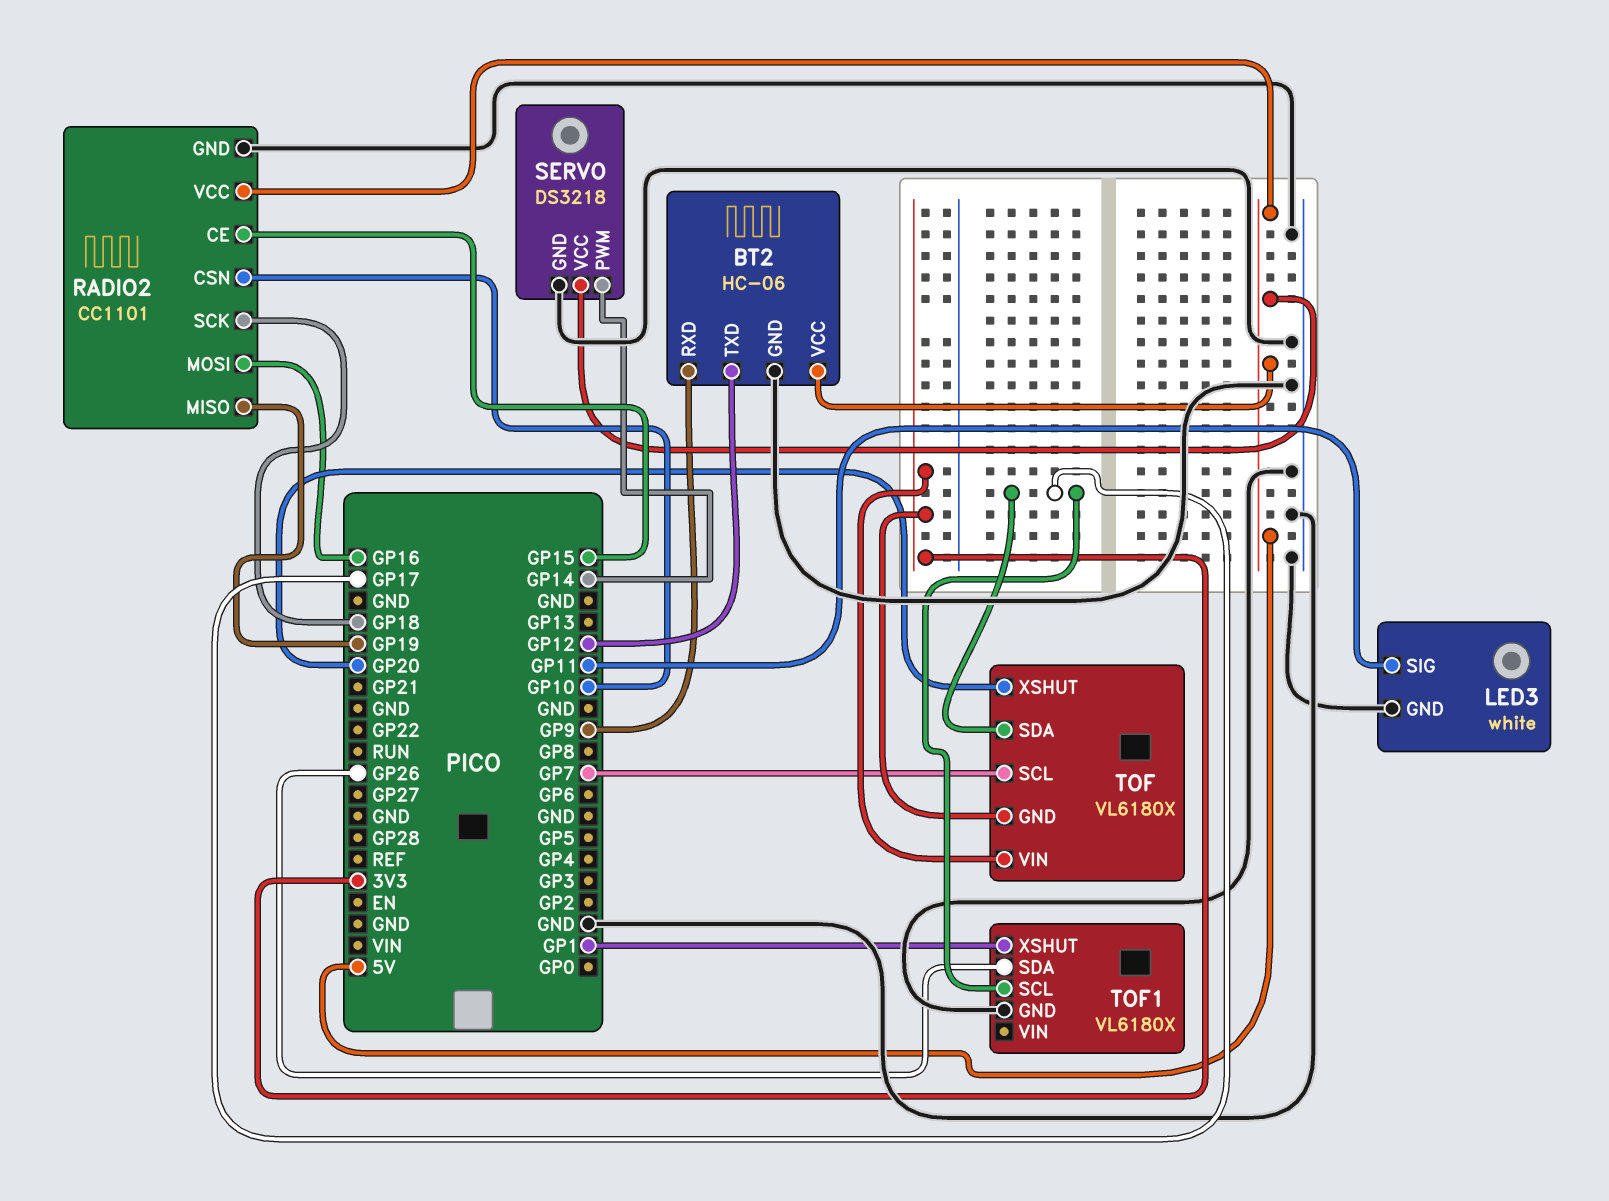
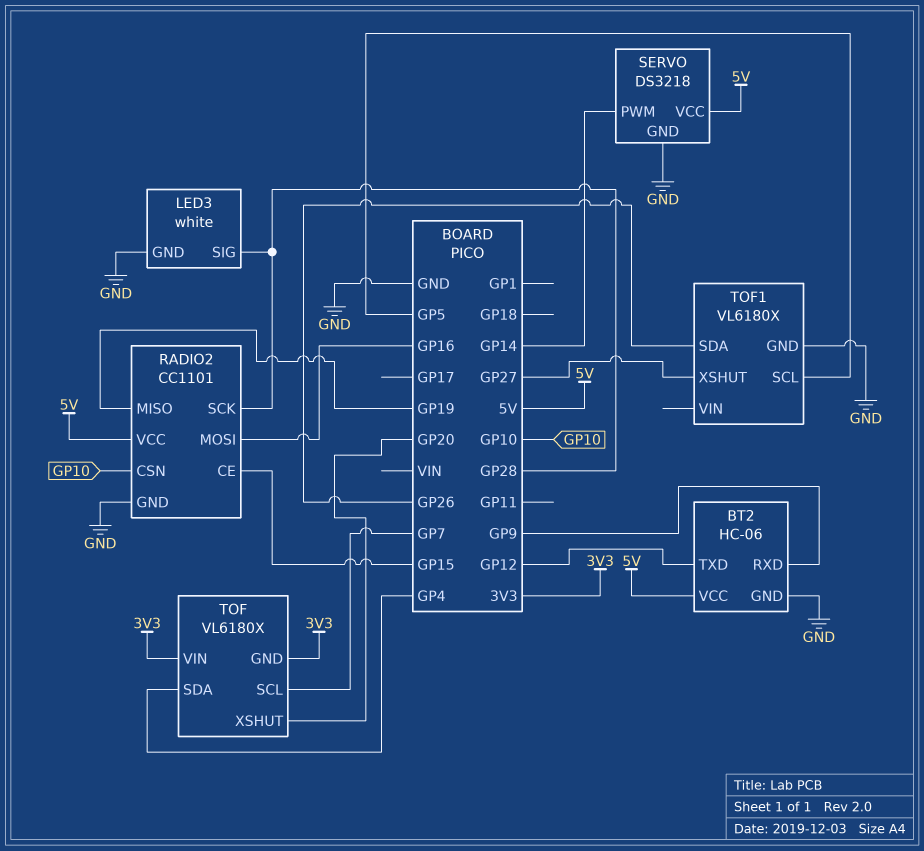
LED3 pin SIG: GP11 -> GP28
RADIO2 pin SCK: GP18 -> GP28
TOF pin SDA: GP17 -> GP4
TOF1 pin SCL: GP17 -> GP5
TOF1 pin XSHUT: GP1 -> GP27

